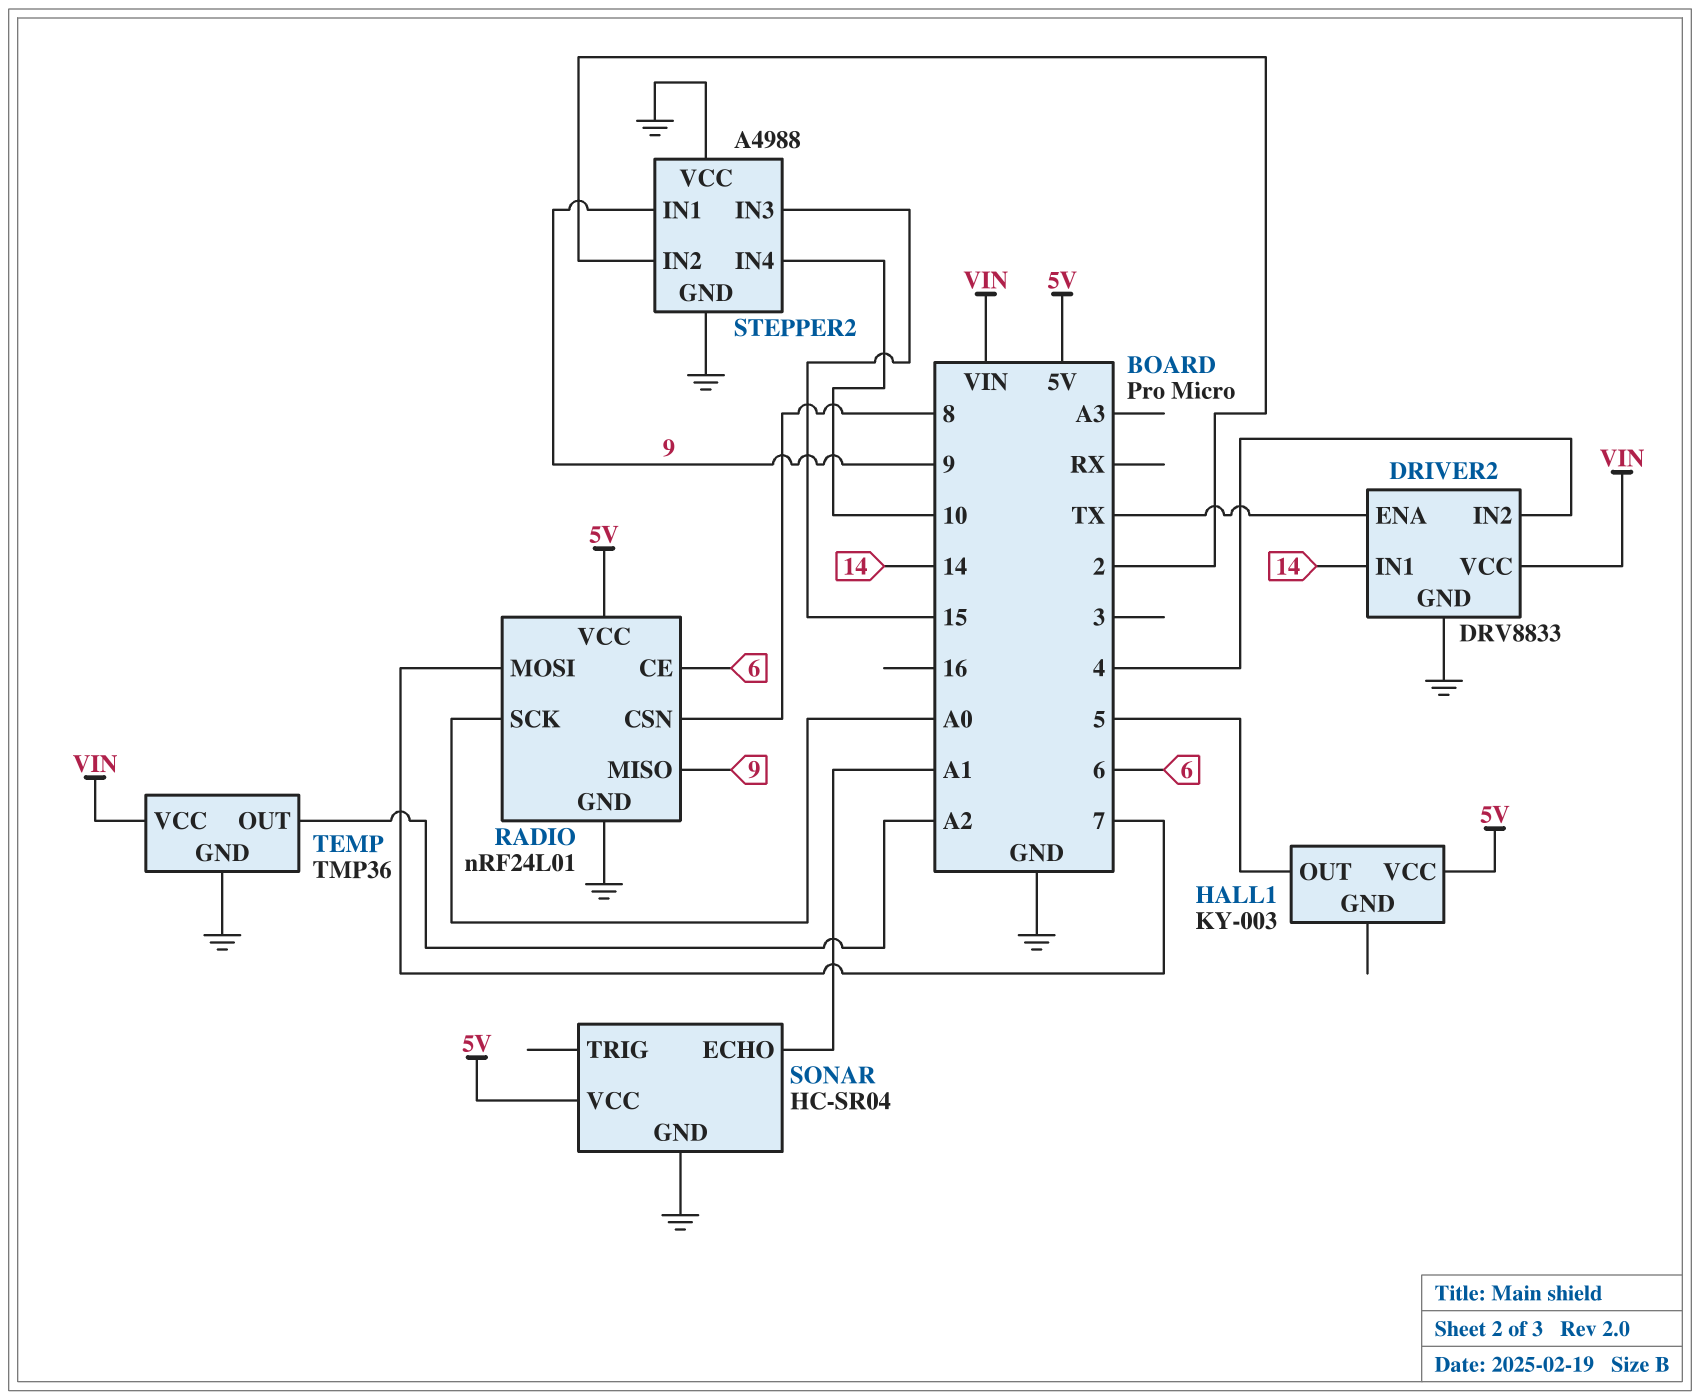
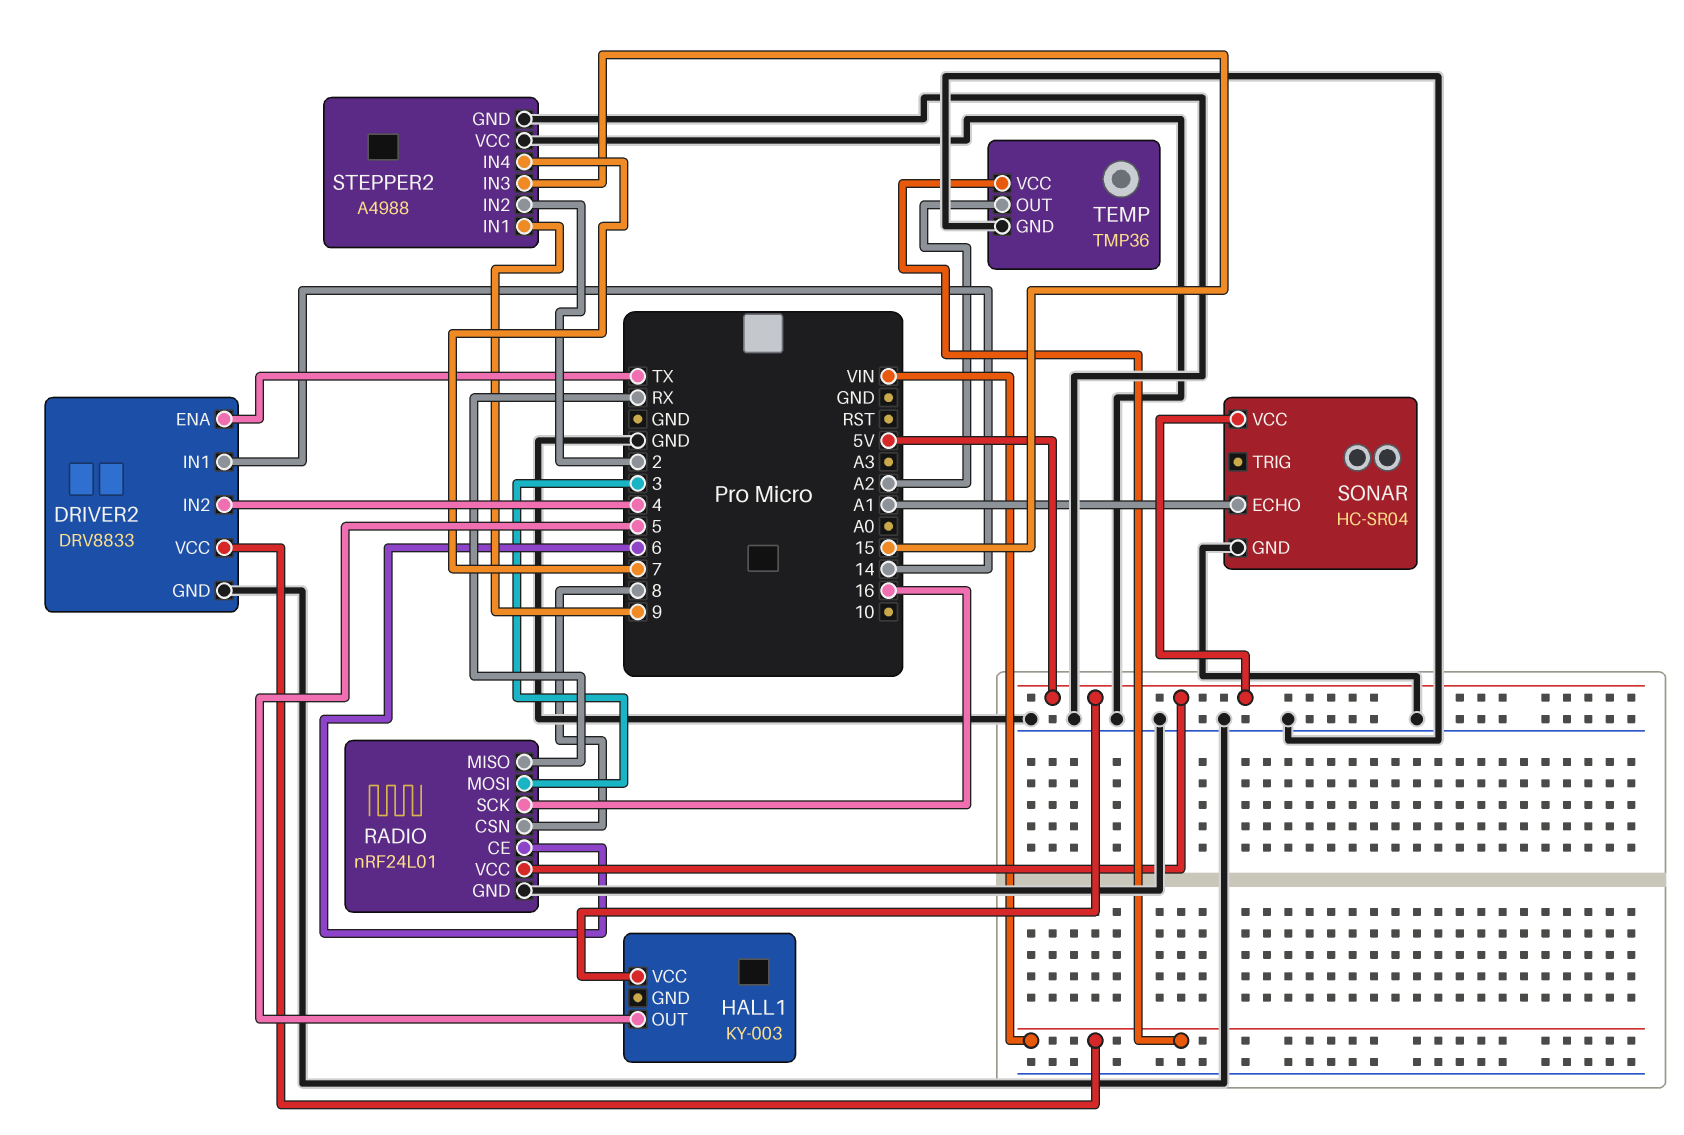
RADIO pin MISO: 9 -> RX
RADIO pin MOSI: 7 -> 3
RADIO pin SCK: A0 -> 16
STEPPER2 pin IN4: 10 -> 7

